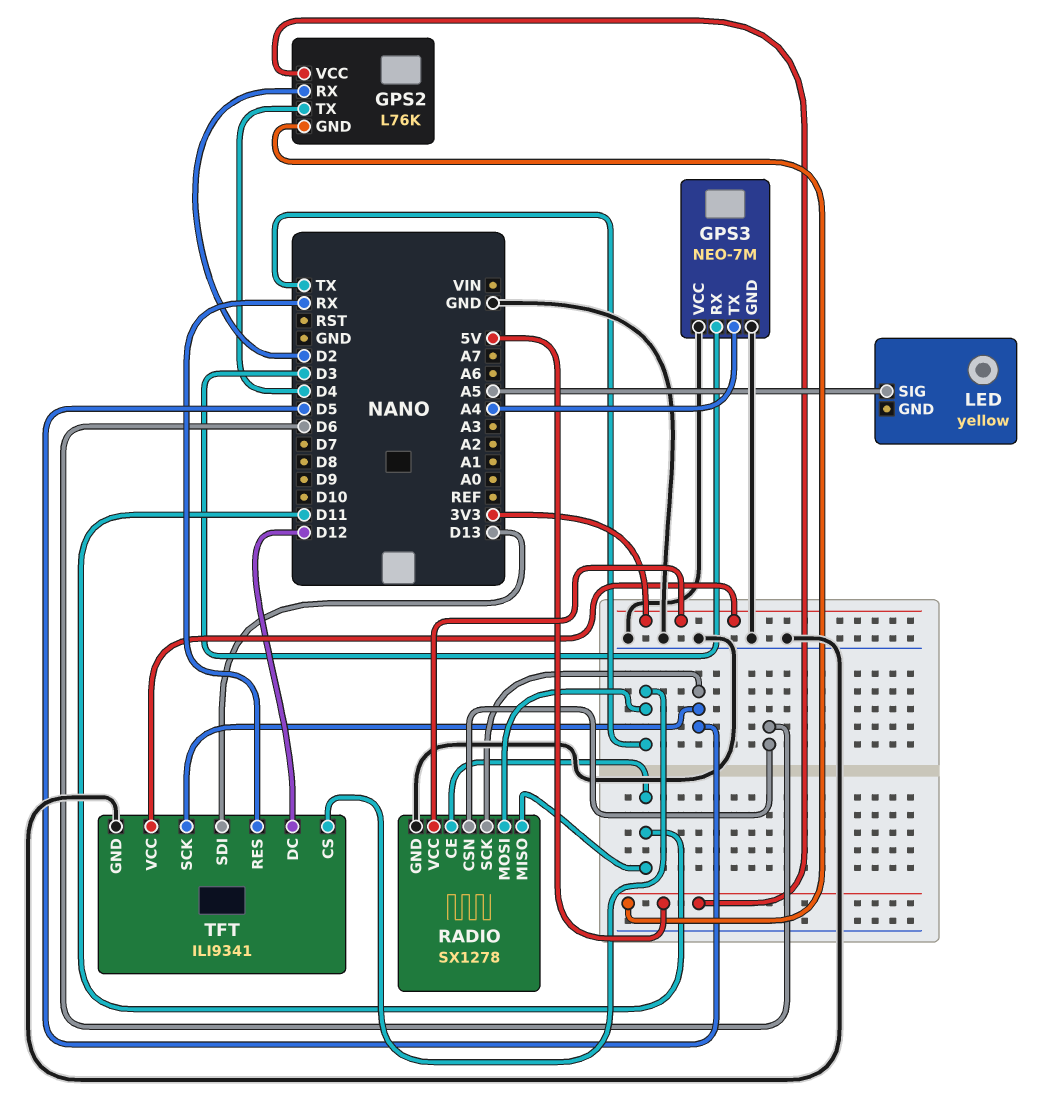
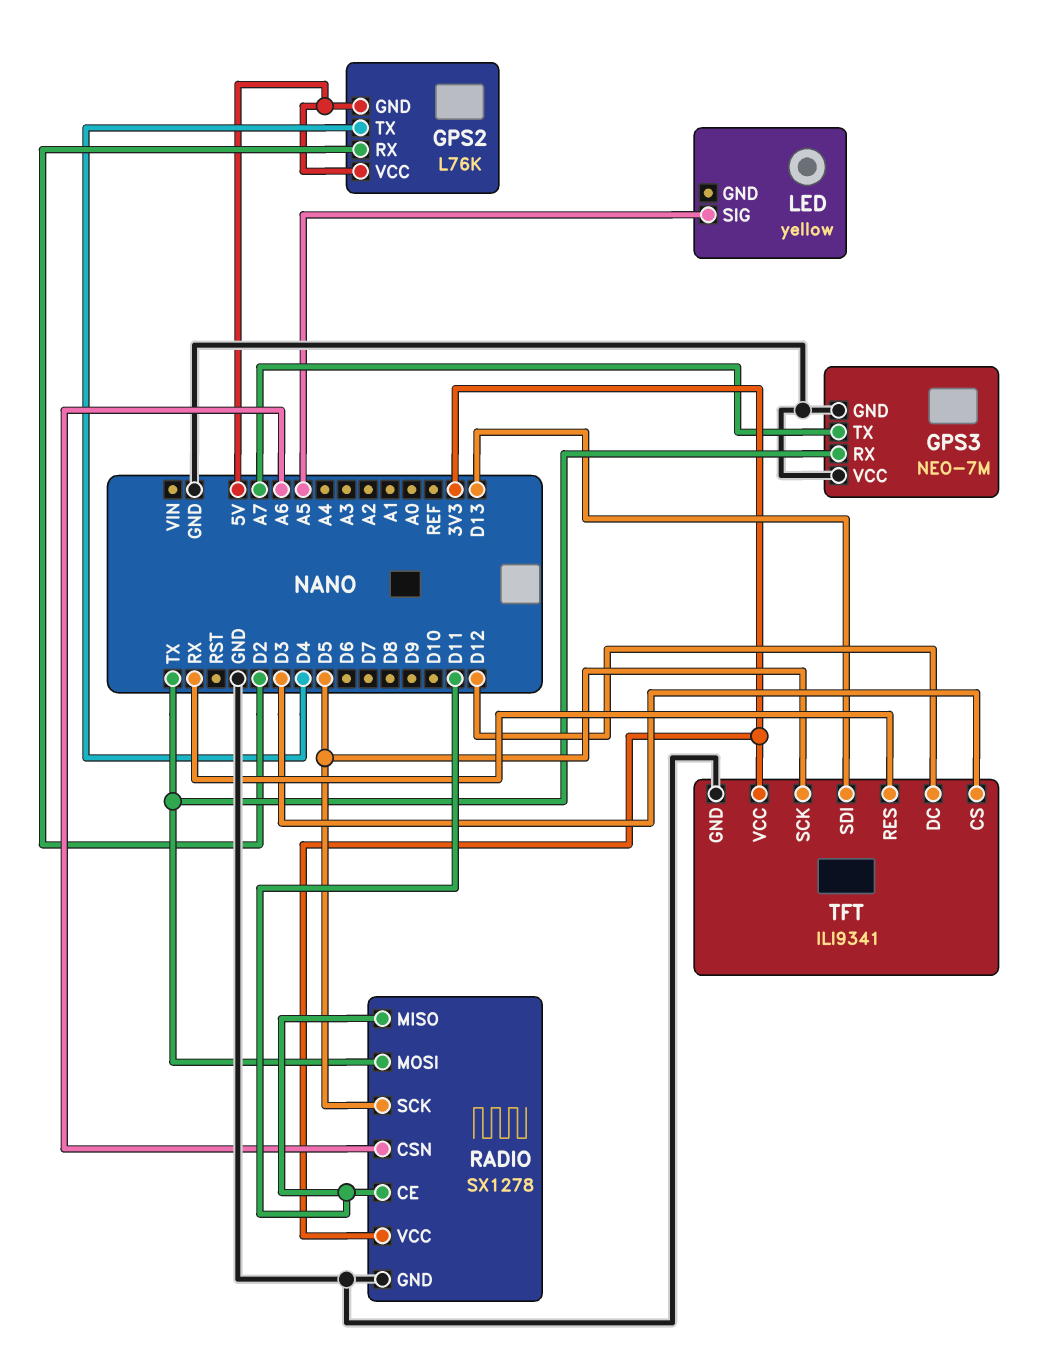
GPS3 pin RX: D3 -> TX
GPS3 pin TX: A4 -> A7
RADIO pin CSN: D6 -> A6
TFT pin CS: TX -> D3

